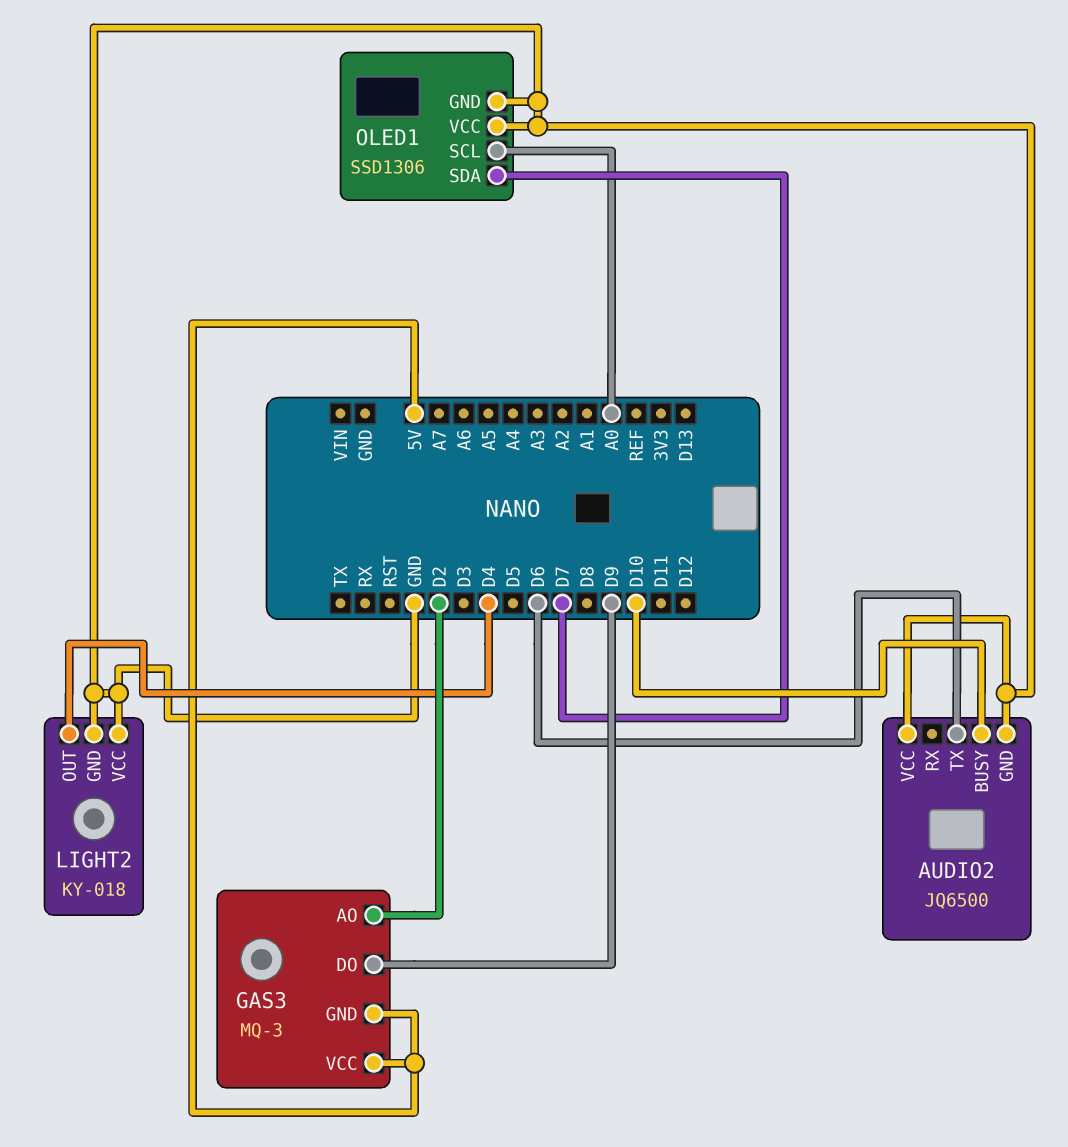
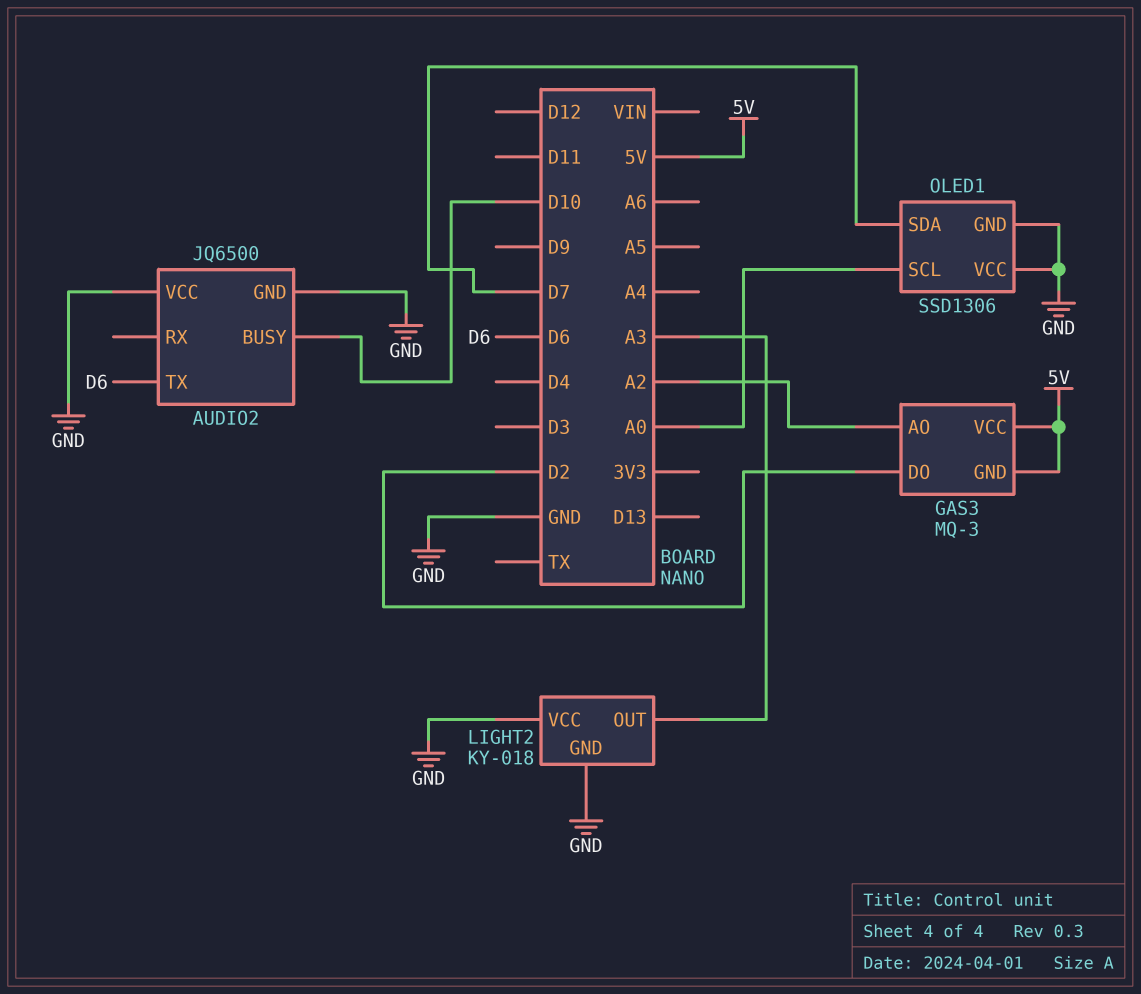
GAS3 pin AO: D2 -> A2
GAS3 pin DO: D9 -> D2
LIGHT2 pin OUT: D4 -> A3

